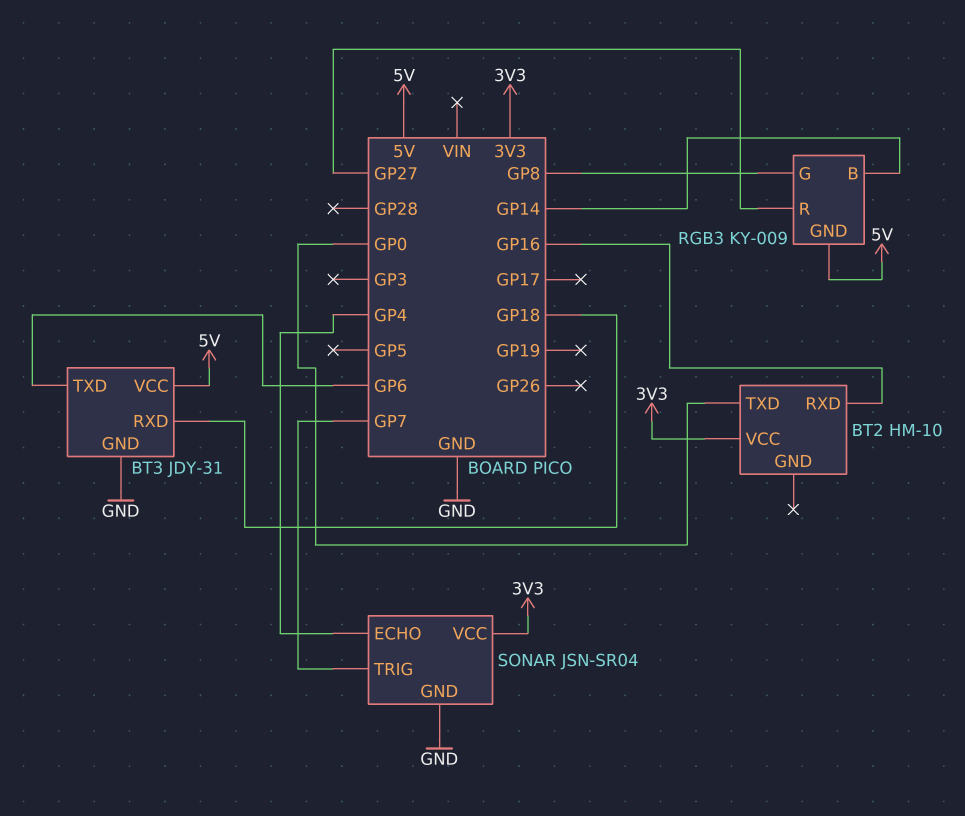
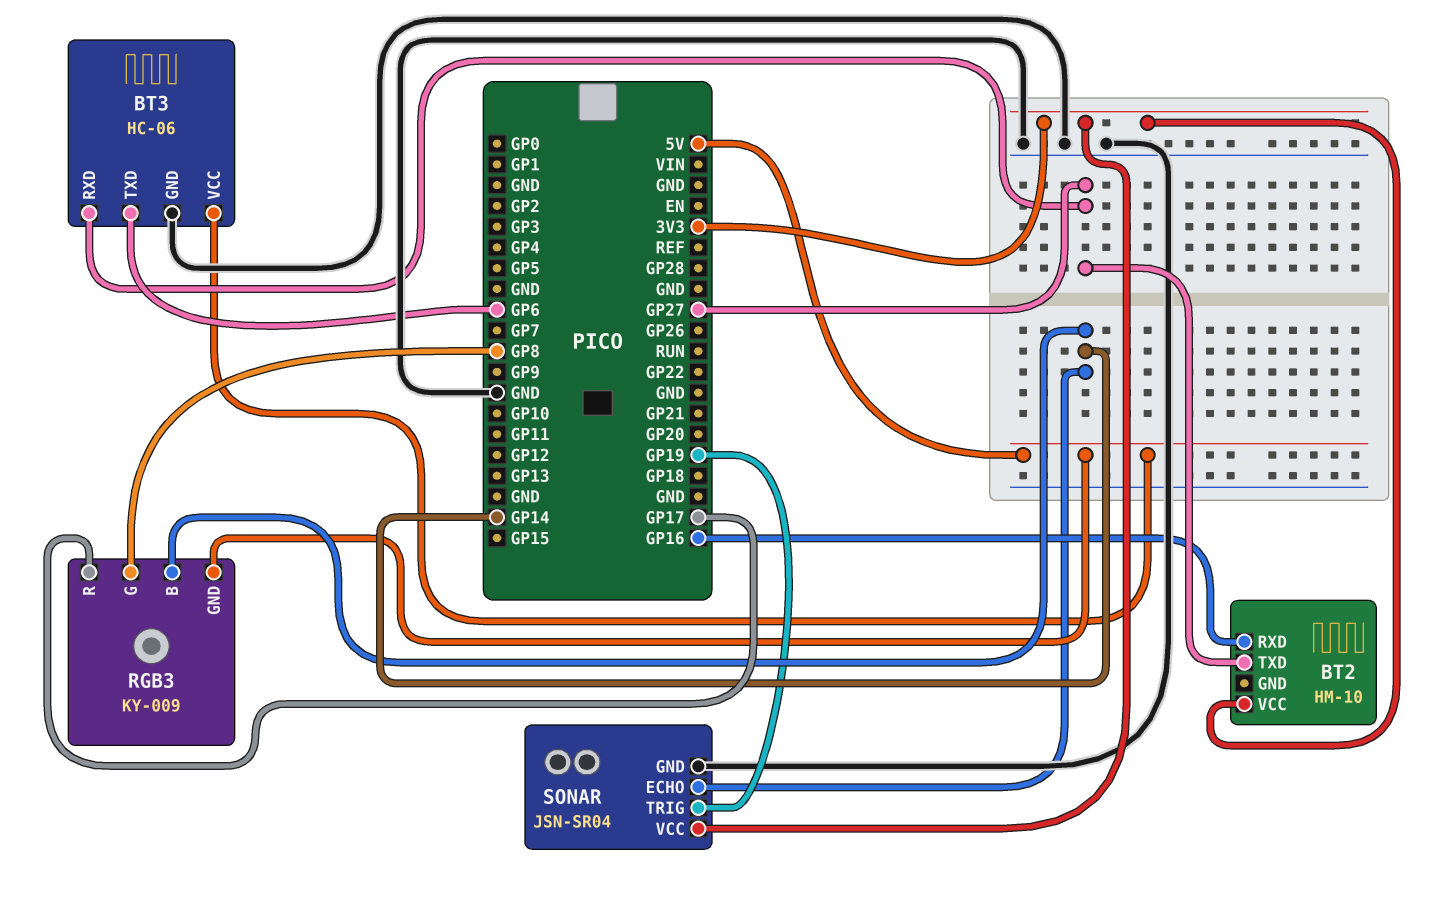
BT2 pin TXD: GP0 -> GP27
BT3: JDY-31 -> HC-06
BT3 pin RXD: GP18 -> GP27
RGB3 pin R: GP27 -> GP17
SONAR pin ECHO: GP4 -> GP14
SONAR pin TRIG: GP7 -> GP19

